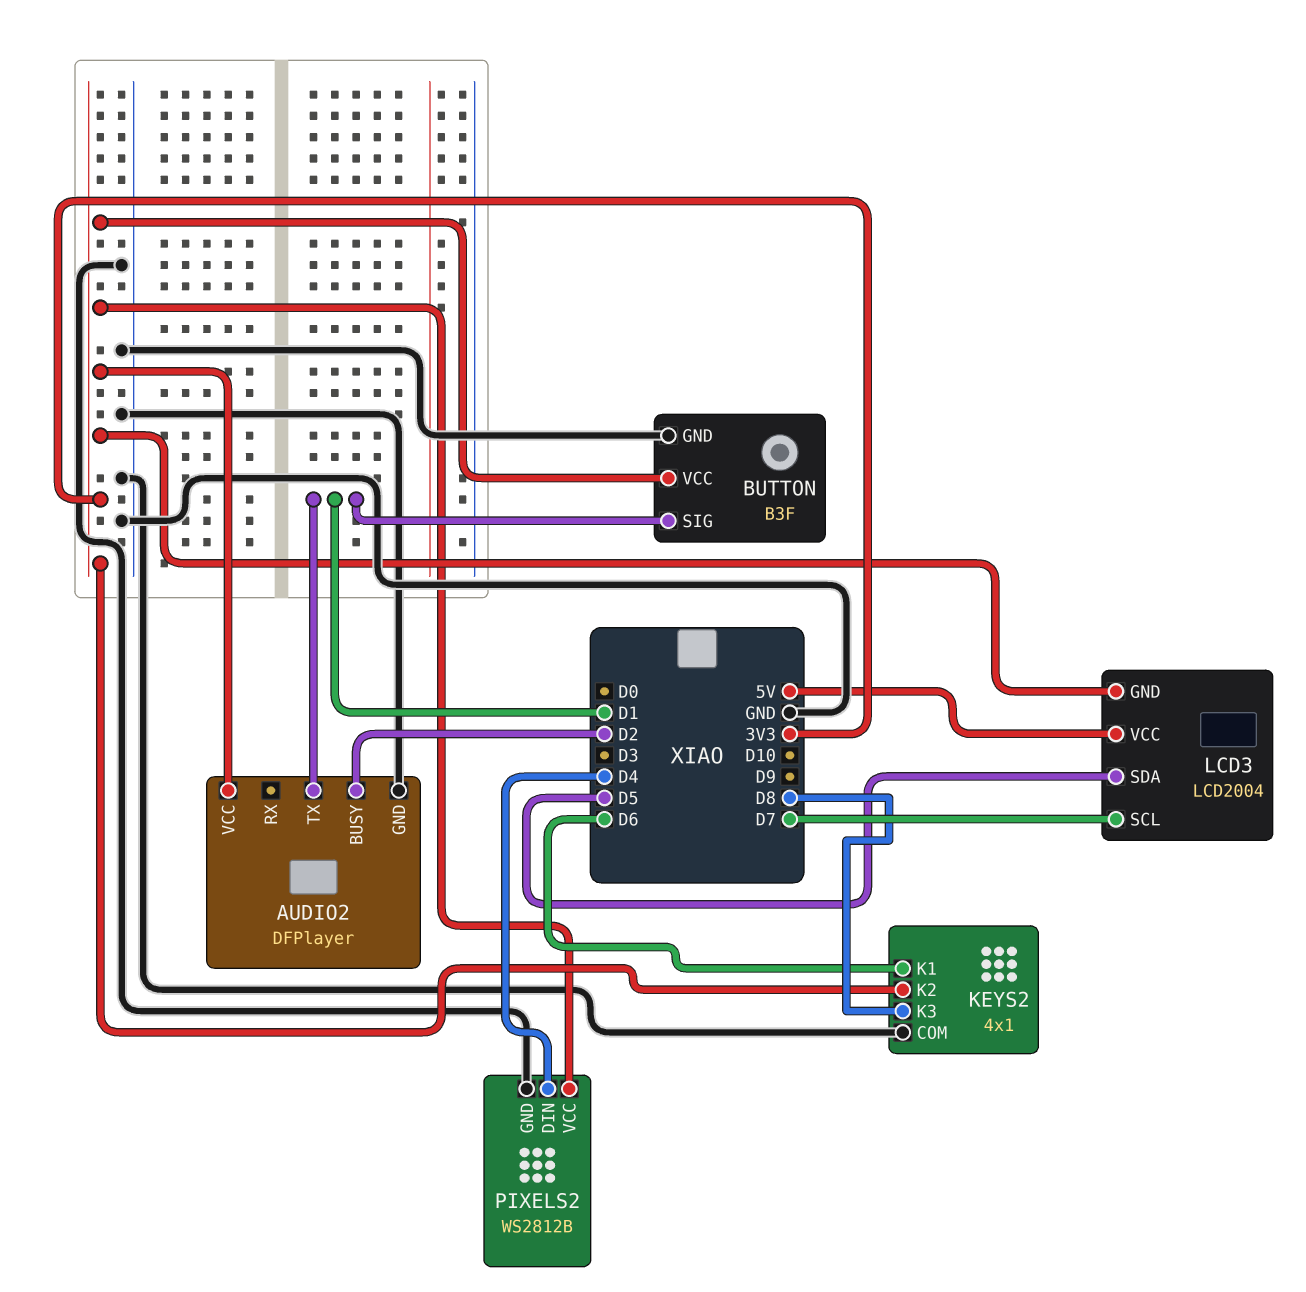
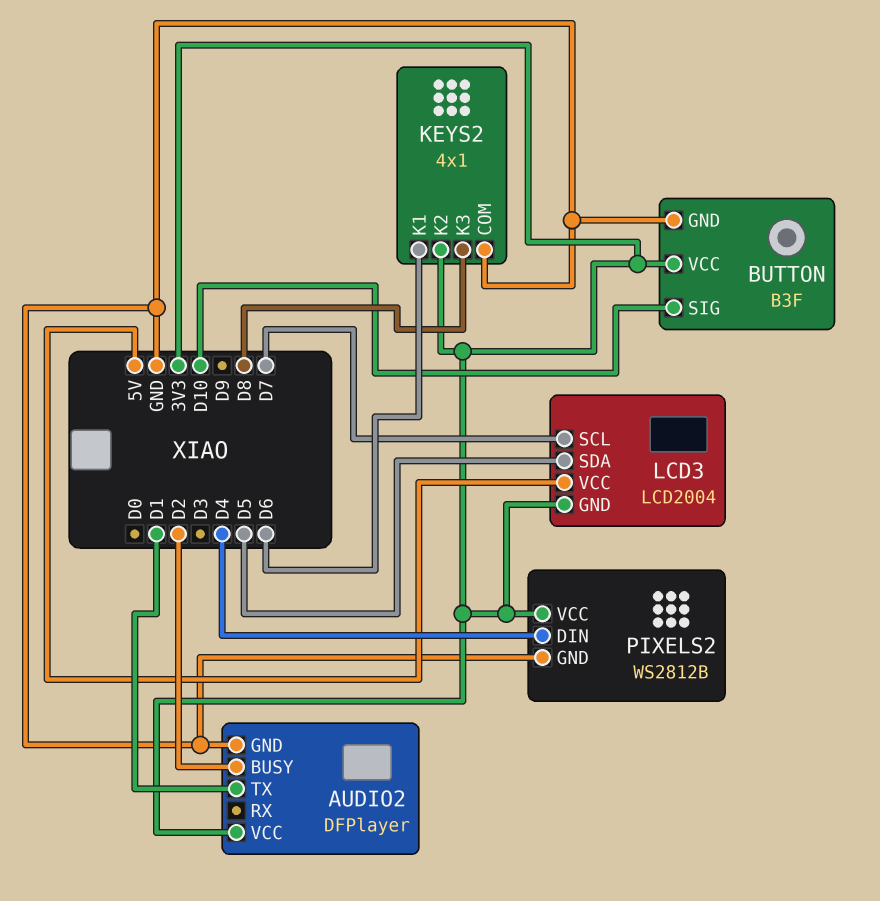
BUTTON pin SIG: D1 -> D10

